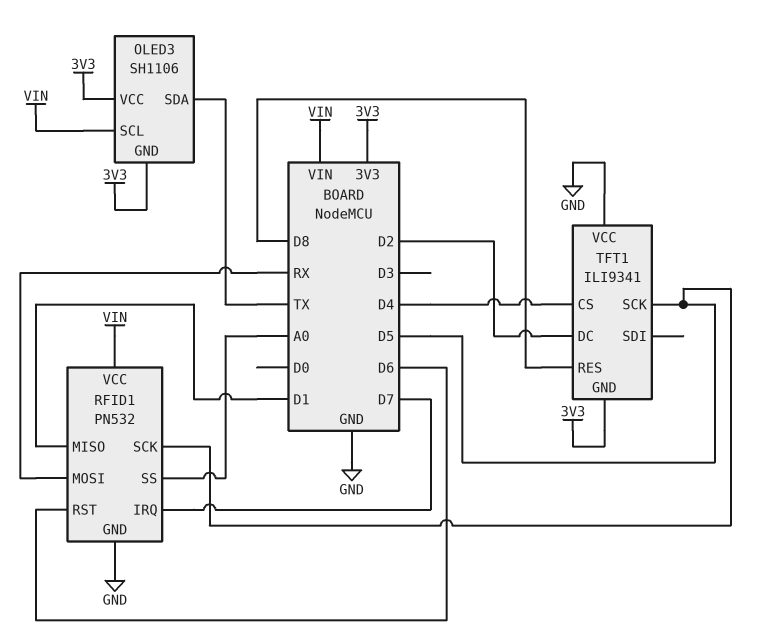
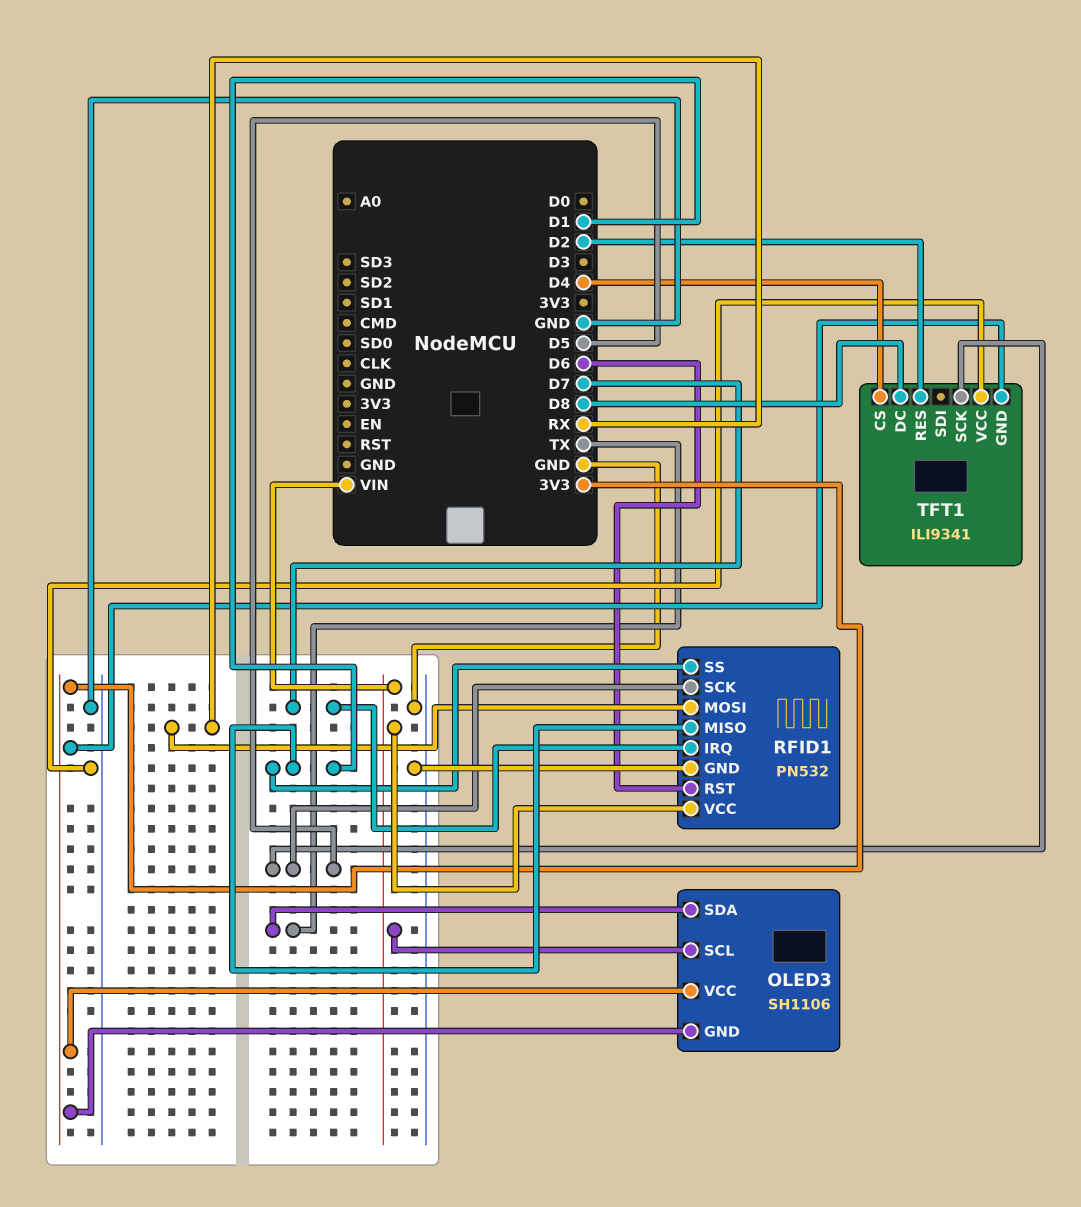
RFID1 pin SS: A0 -> D1
TFT1 pin DC: D2 -> D8
TFT1 pin RES: D8 -> D2

